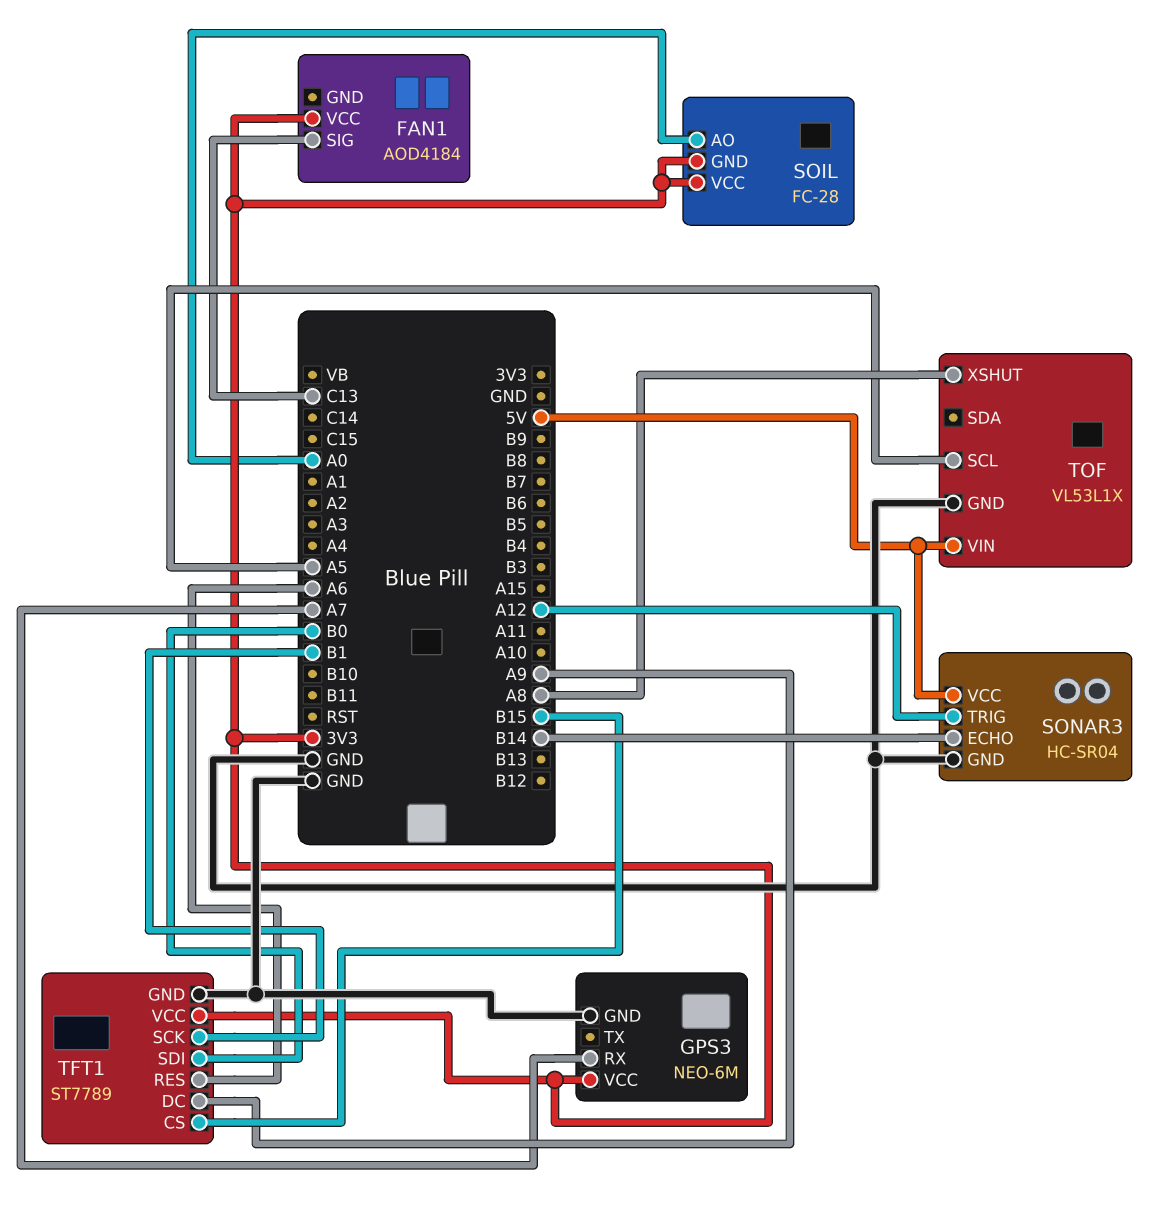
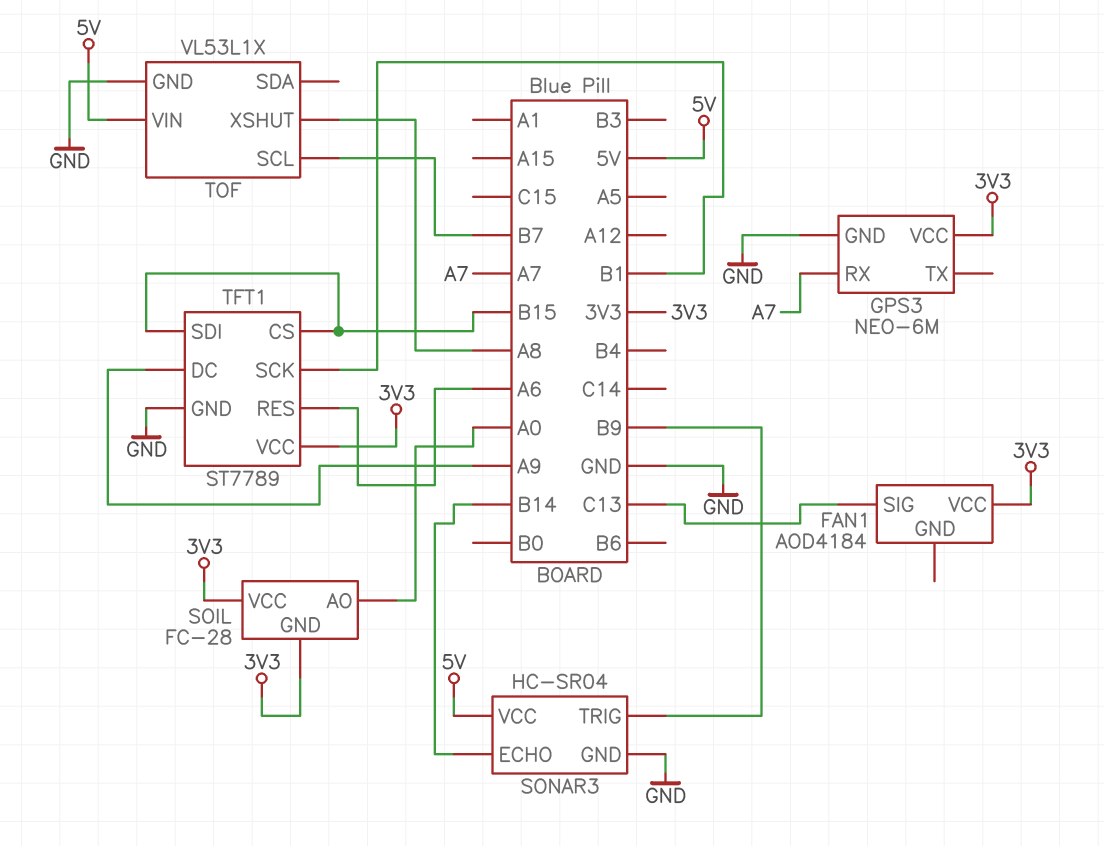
SONAR3 pin TRIG: A12 -> B9
TFT1 pin SDI: B0 -> B15
TOF pin SCL: A5 -> B7

